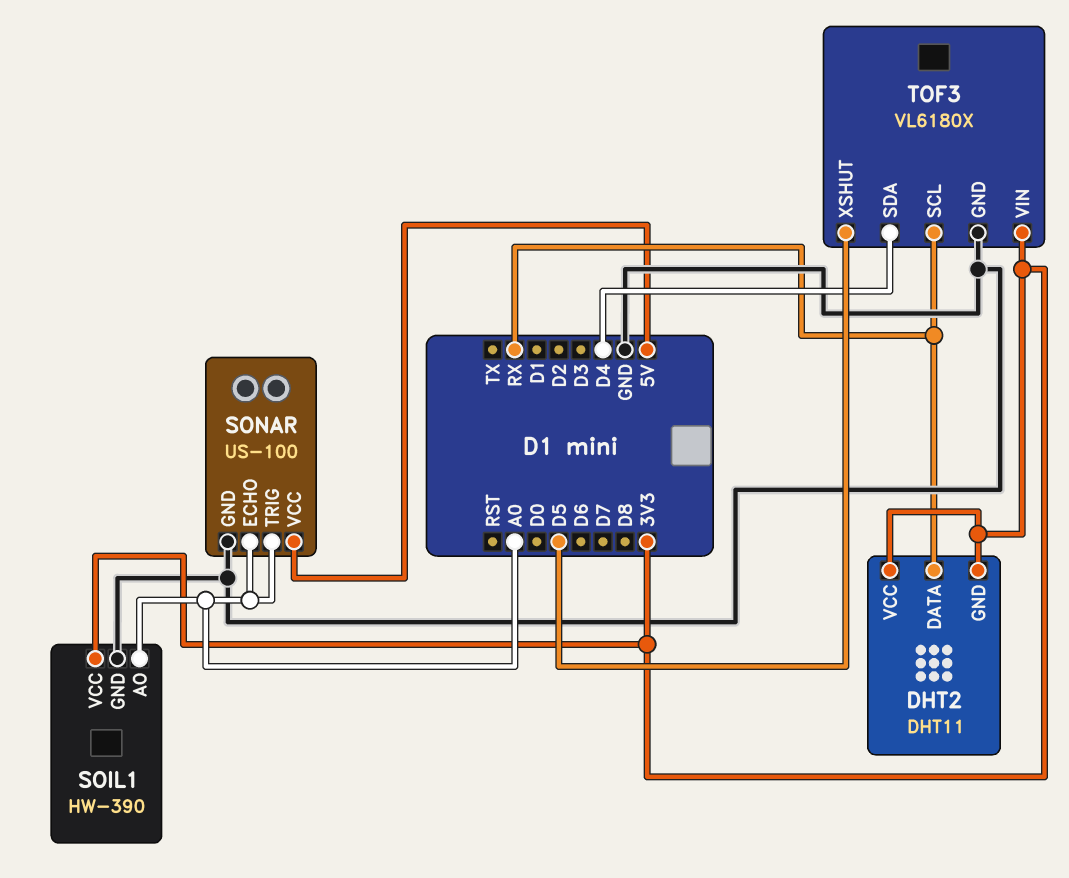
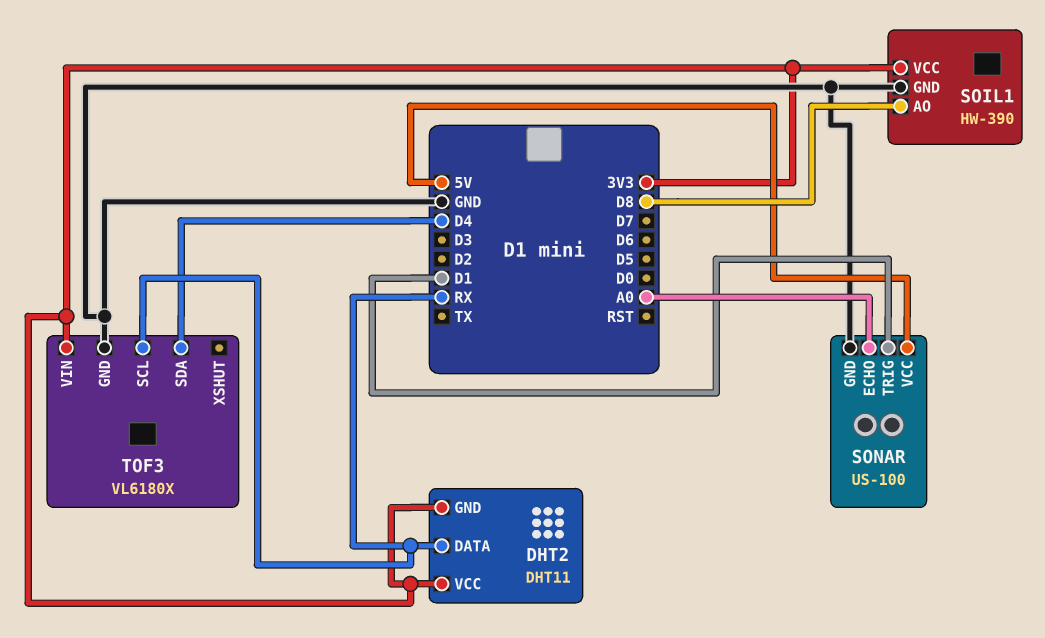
SOIL1 pin AO: A0 -> D8
SONAR pin TRIG: A0 -> D1
TOF3 pin XSHUT: D5 -> none

